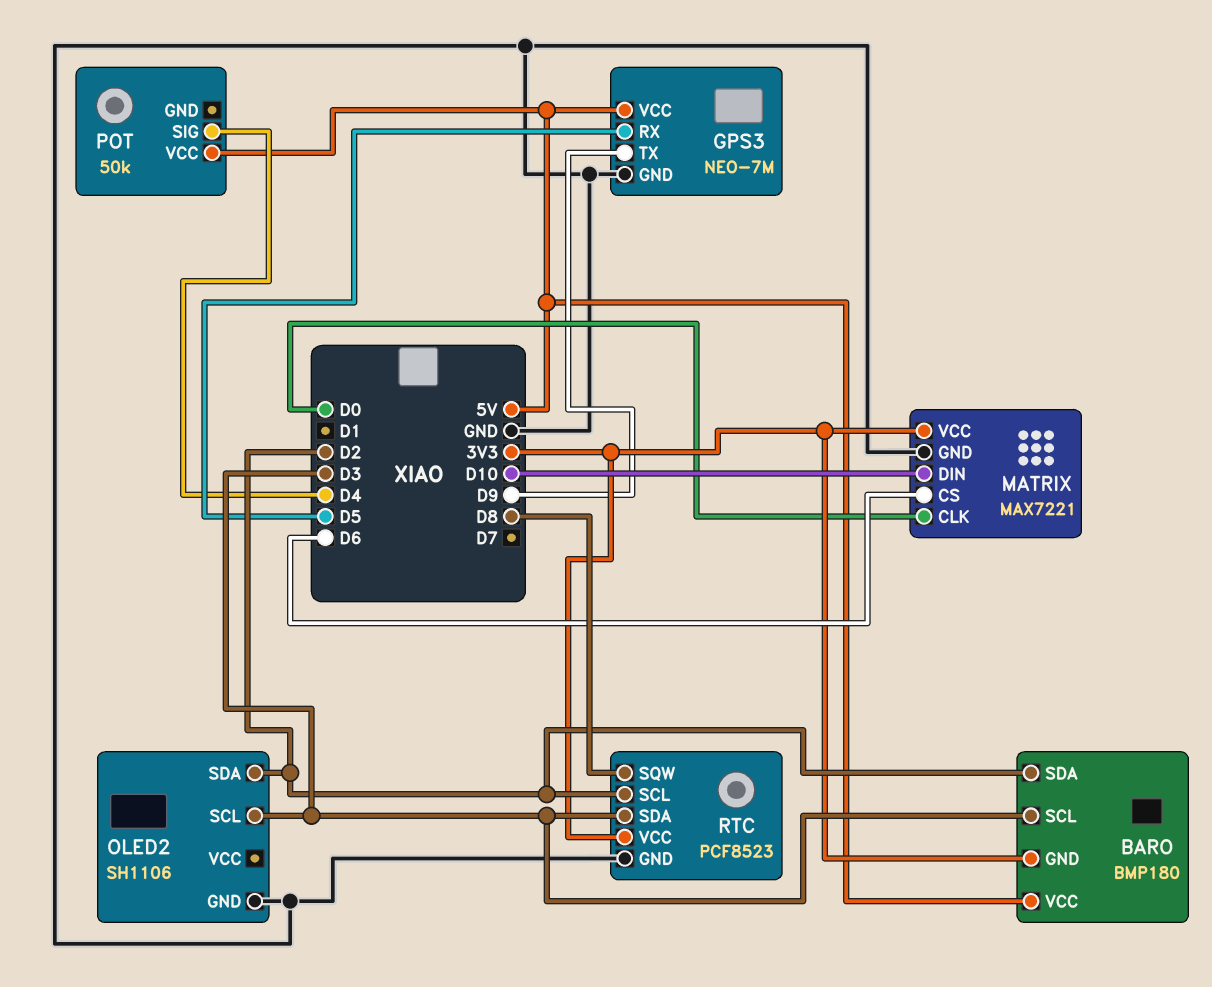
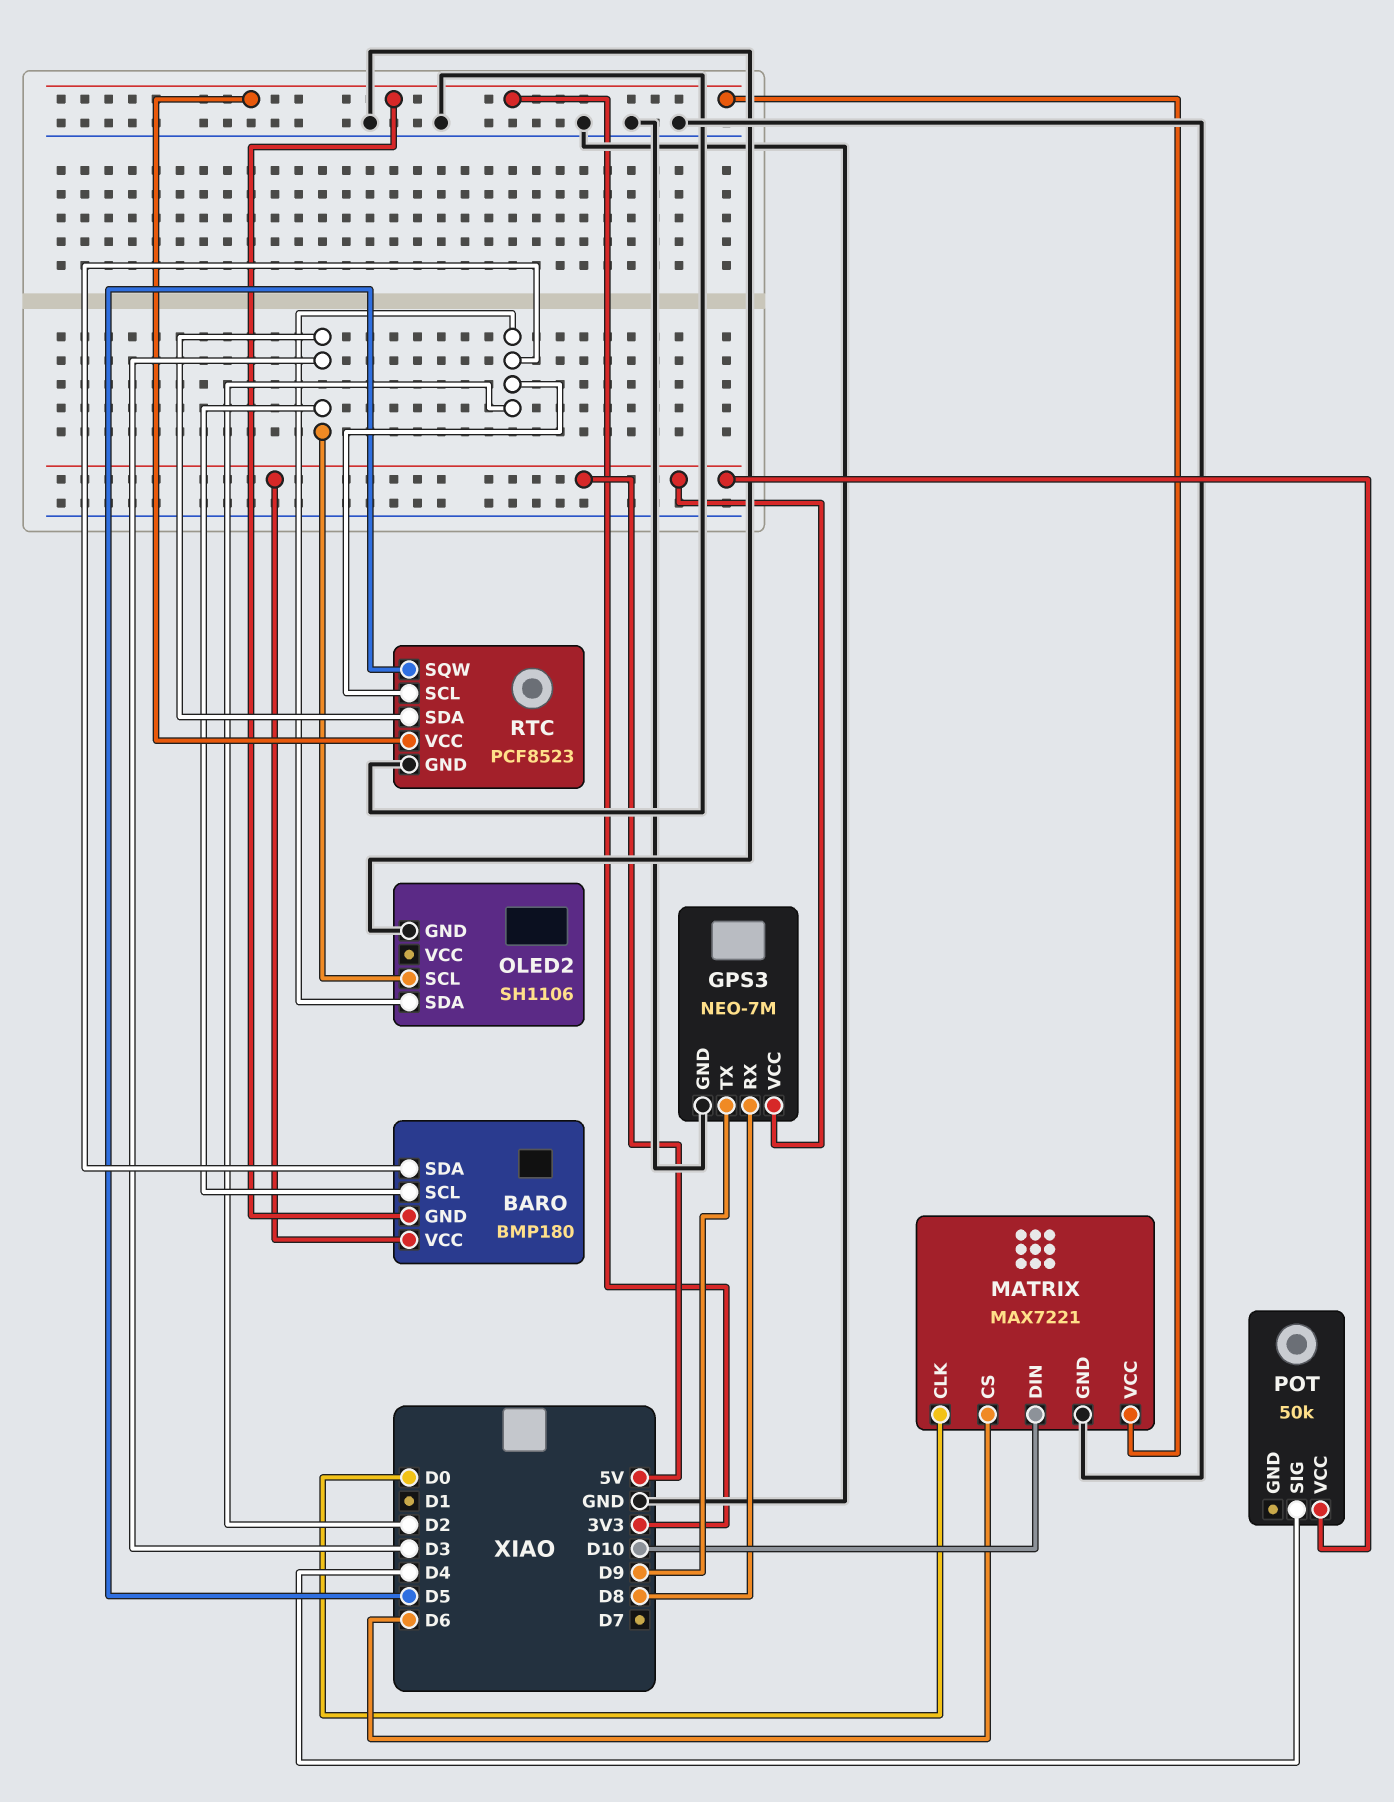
GPS3 pin RX: D5 -> D8
RTC pin SQW: D8 -> D5

